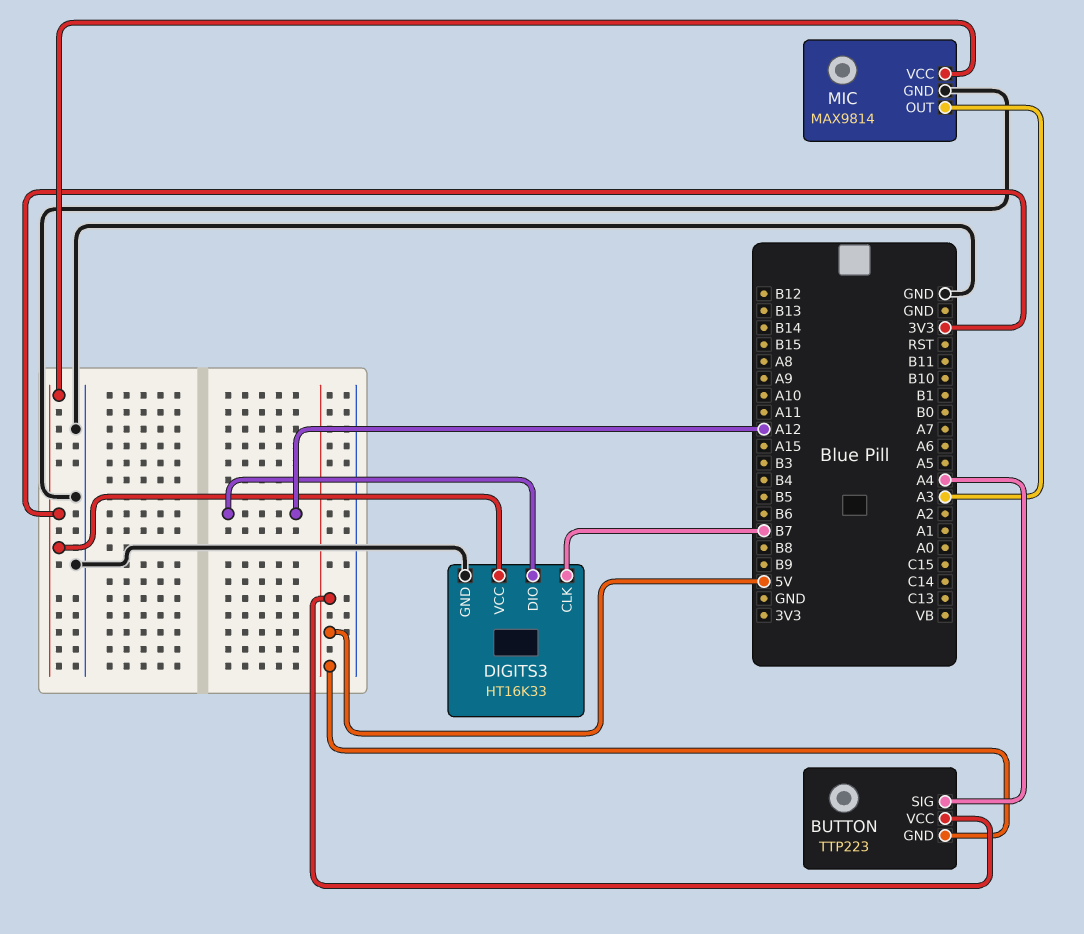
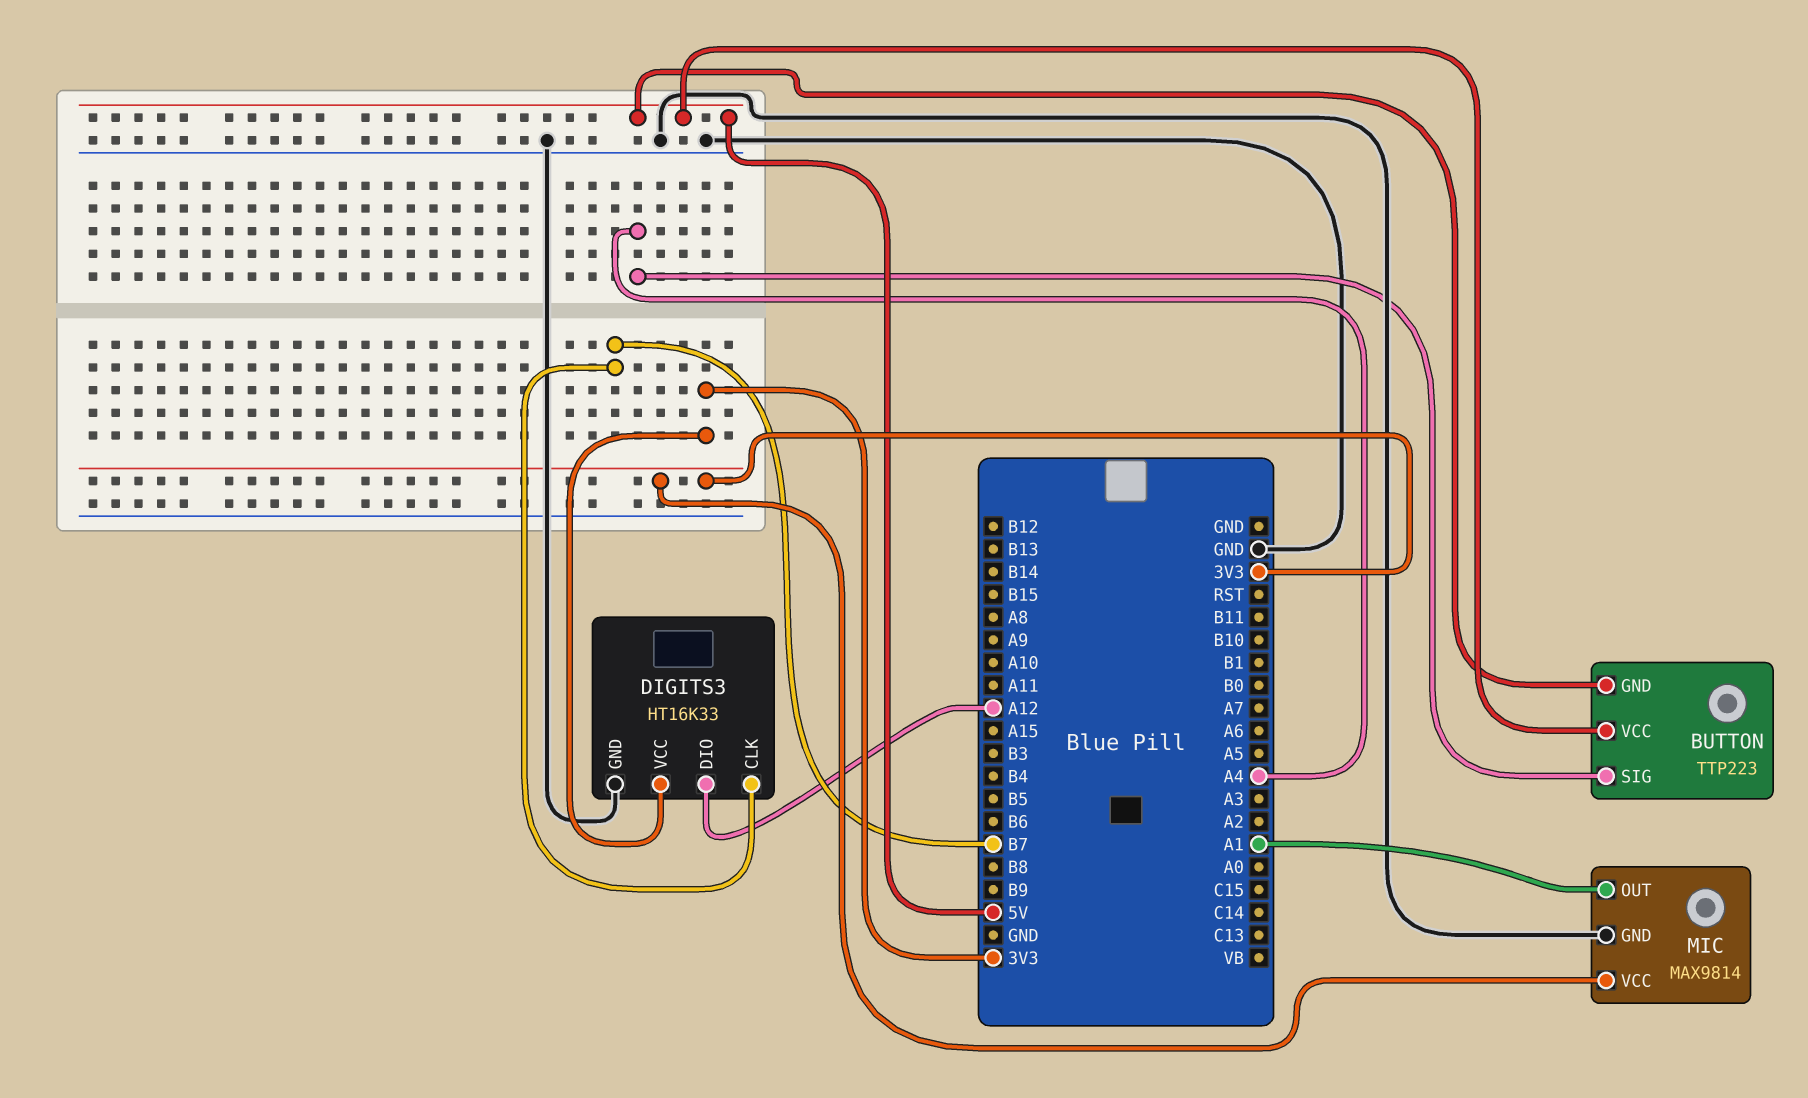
MIC pin OUT: A3 -> A1

